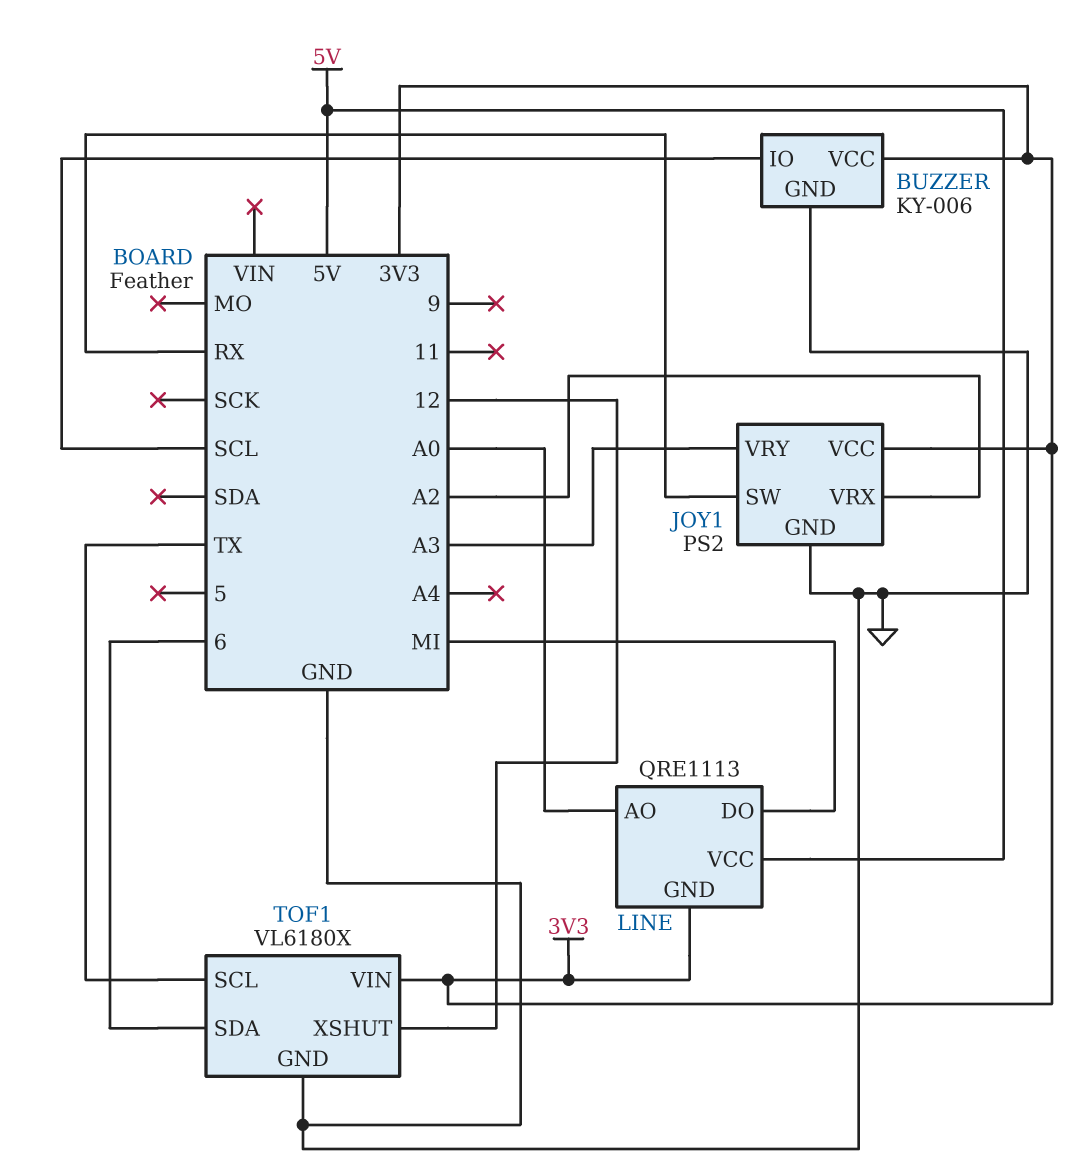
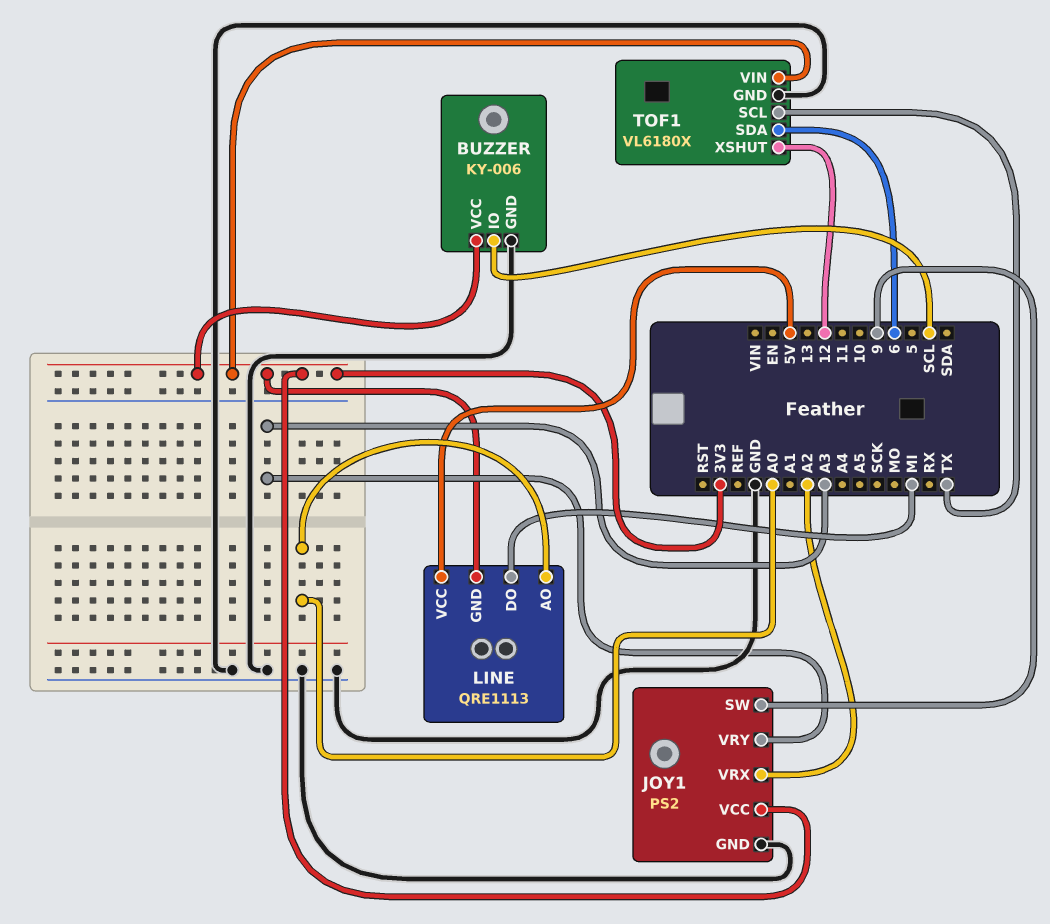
JOY1 pin SW: RX -> 9

